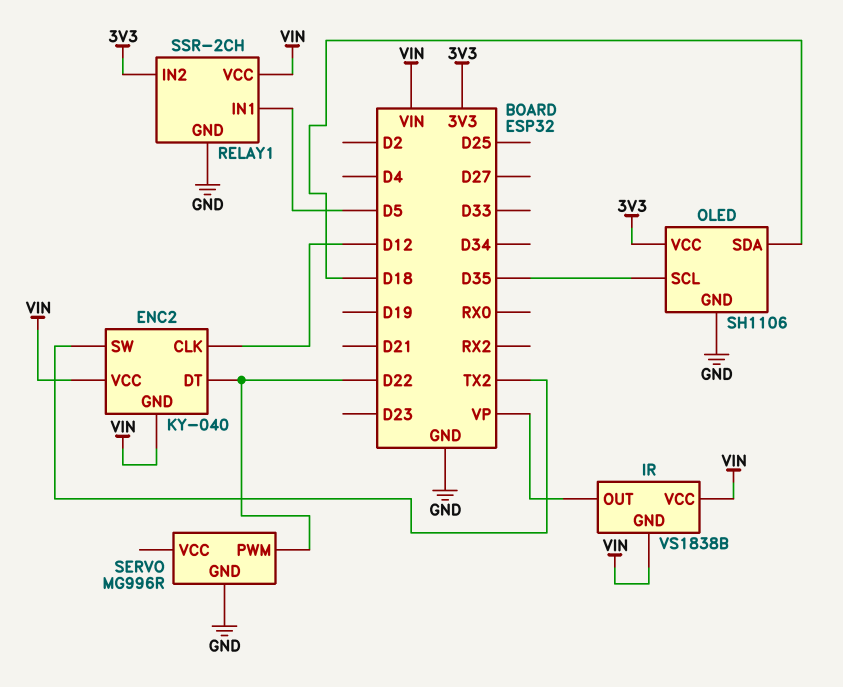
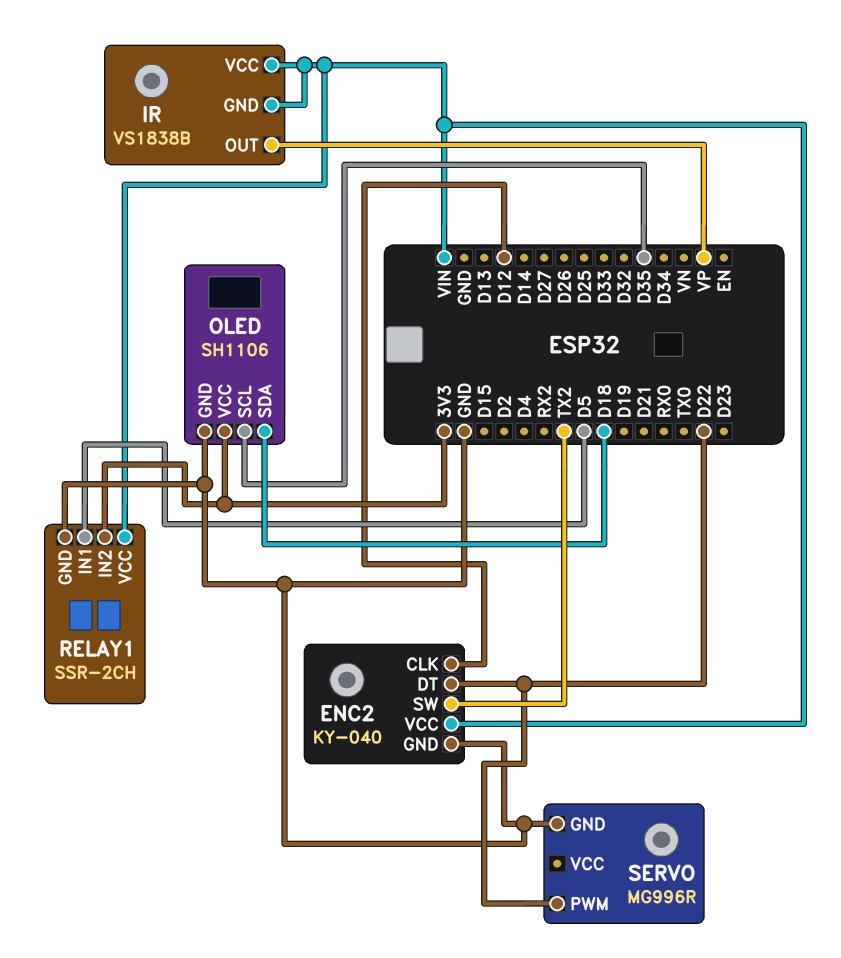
ENC2 pin GND: VIN -> GND

